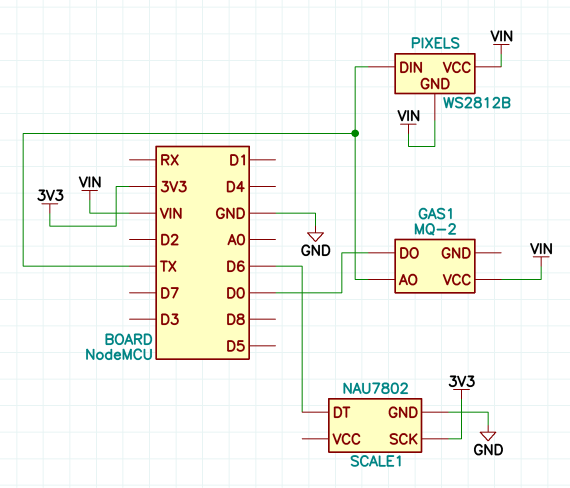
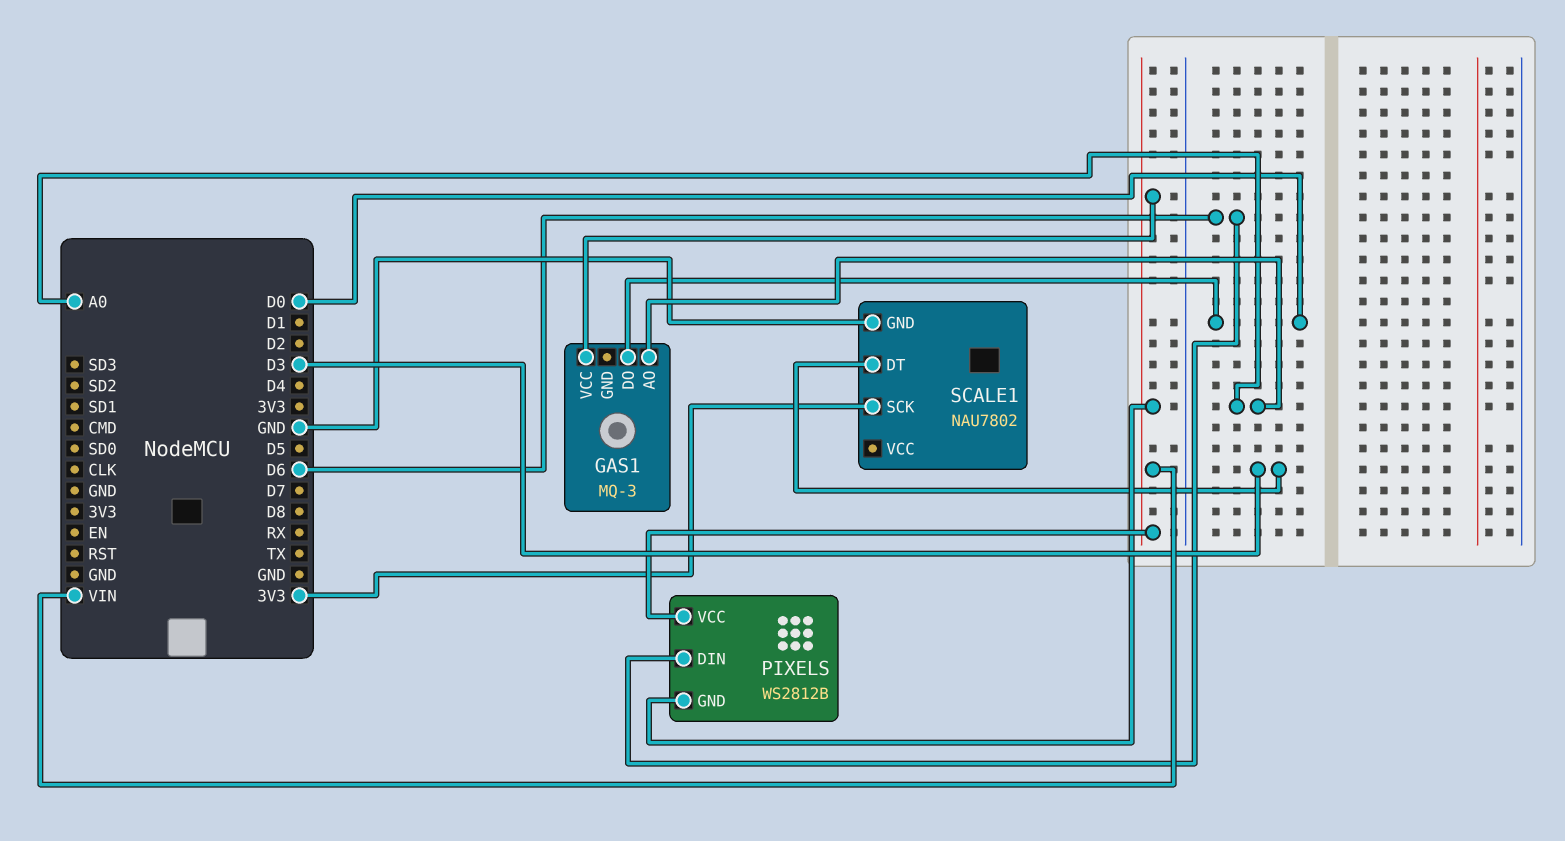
GAS1: MQ-2 -> MQ-3
GAS1 pin AO: TX -> A0
PIXELS pin DIN: TX -> D6
SCALE1 pin DT: D6 -> D3

